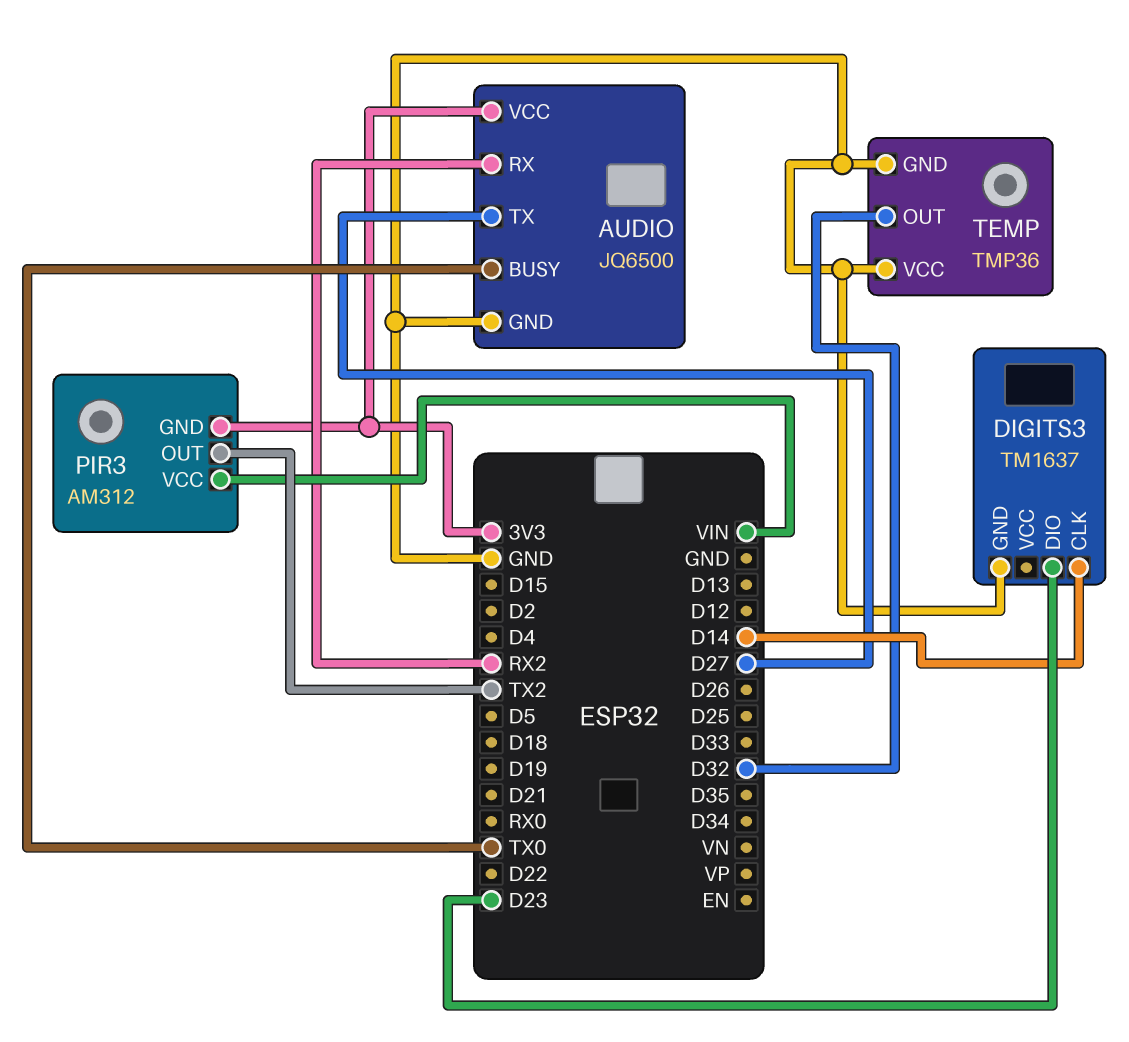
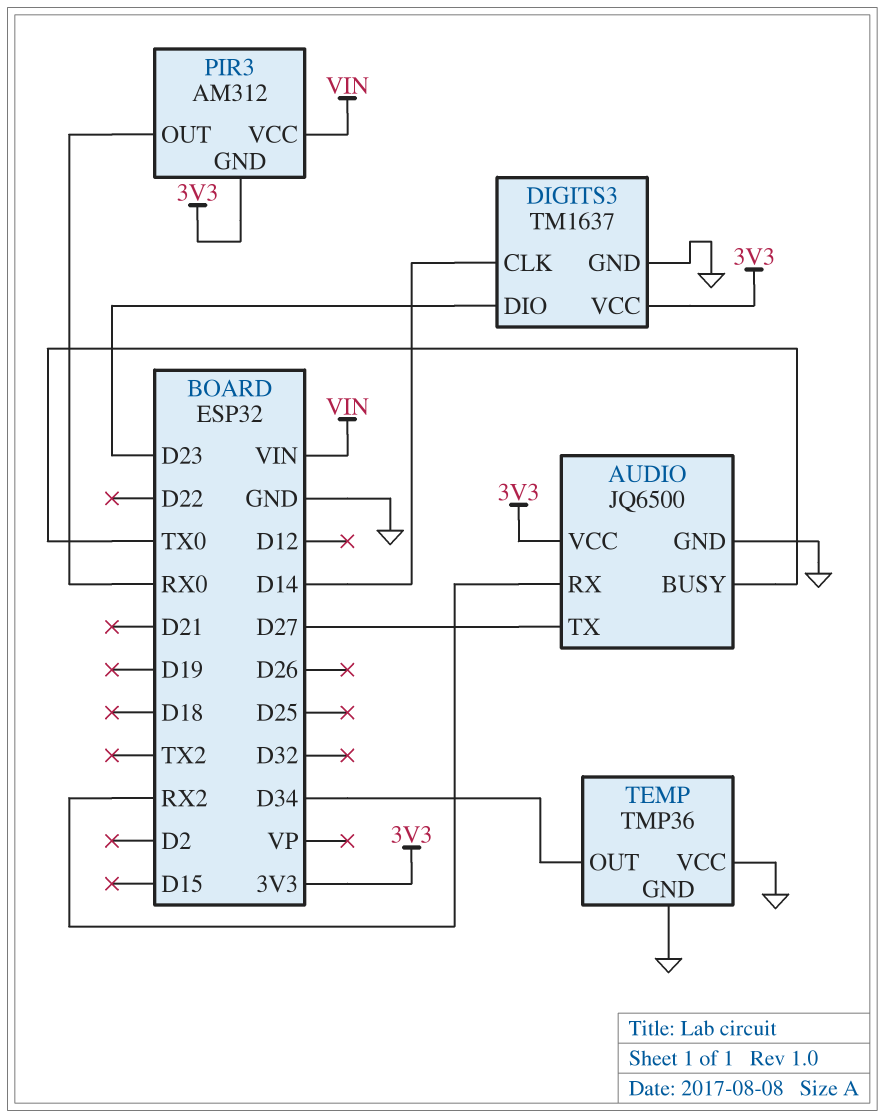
DIGITS3 pin VCC: none -> 3V3
PIR3 pin OUT: TX2 -> RX0
TEMP pin OUT: D32 -> D34

